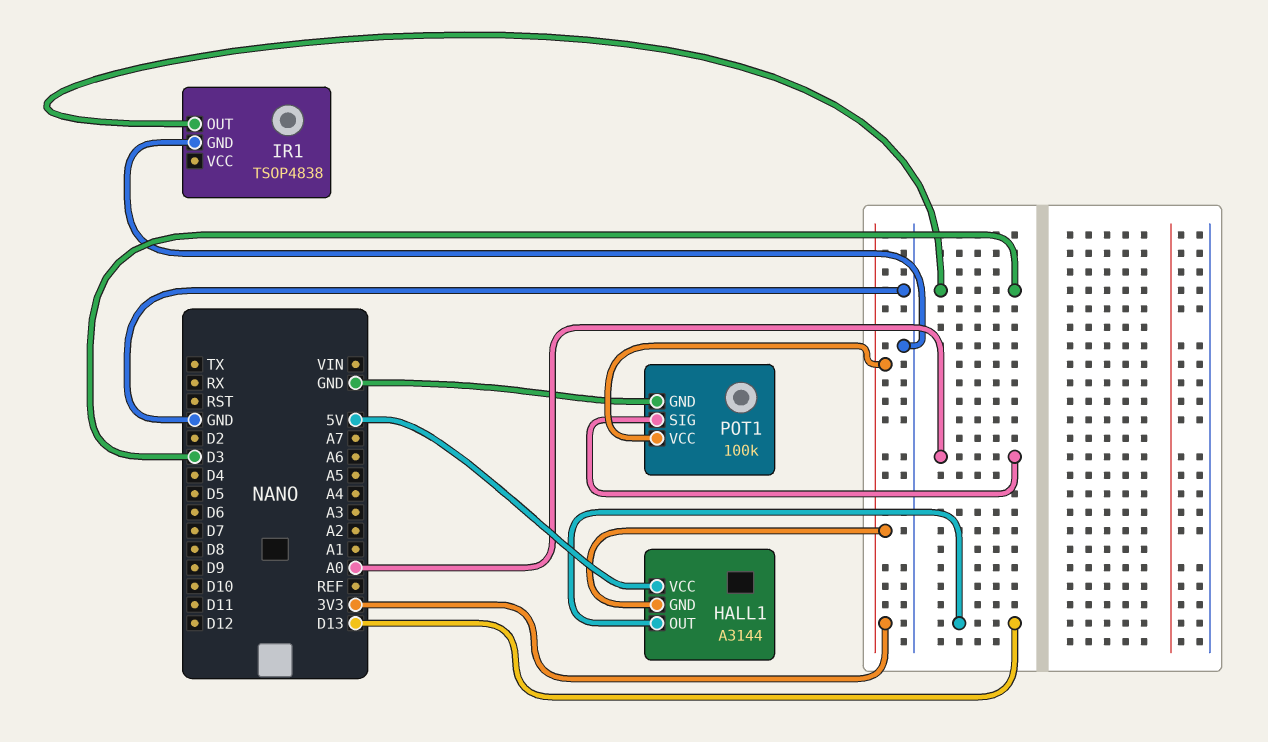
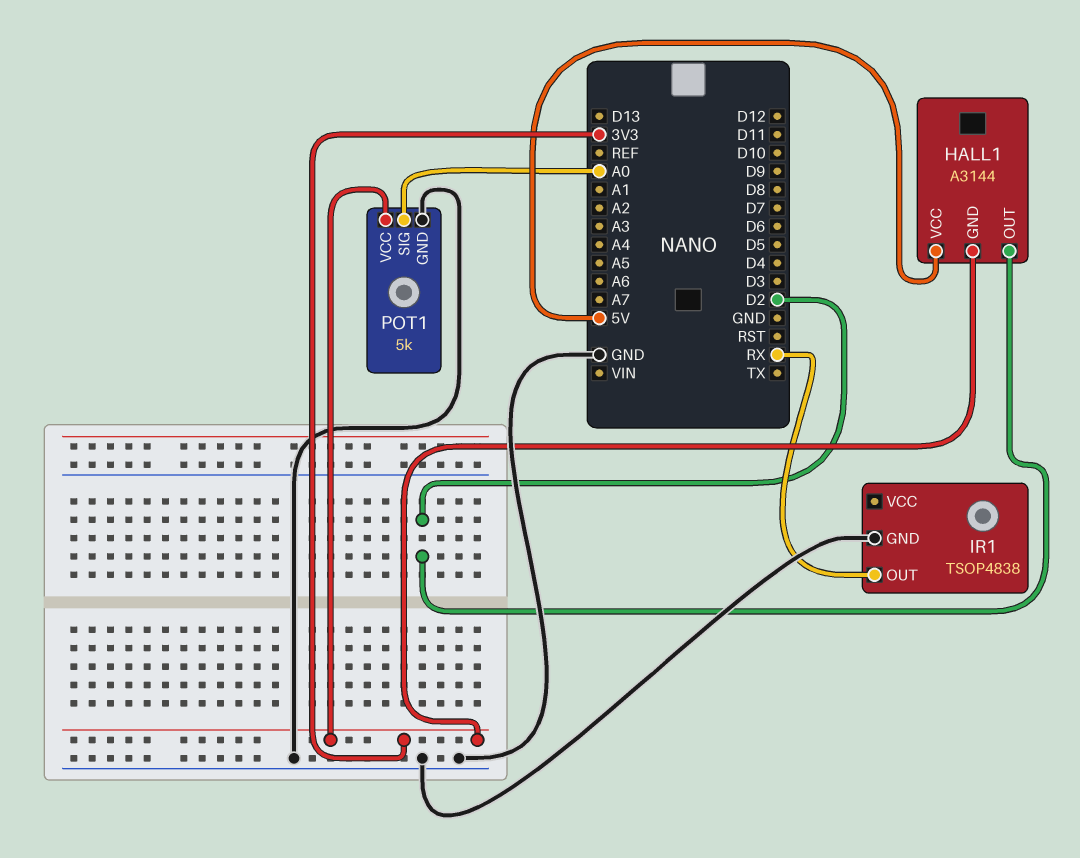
HALL1 pin OUT: D13 -> D2
IR1 pin OUT: D3 -> RX
POT1: 100k -> 5k

